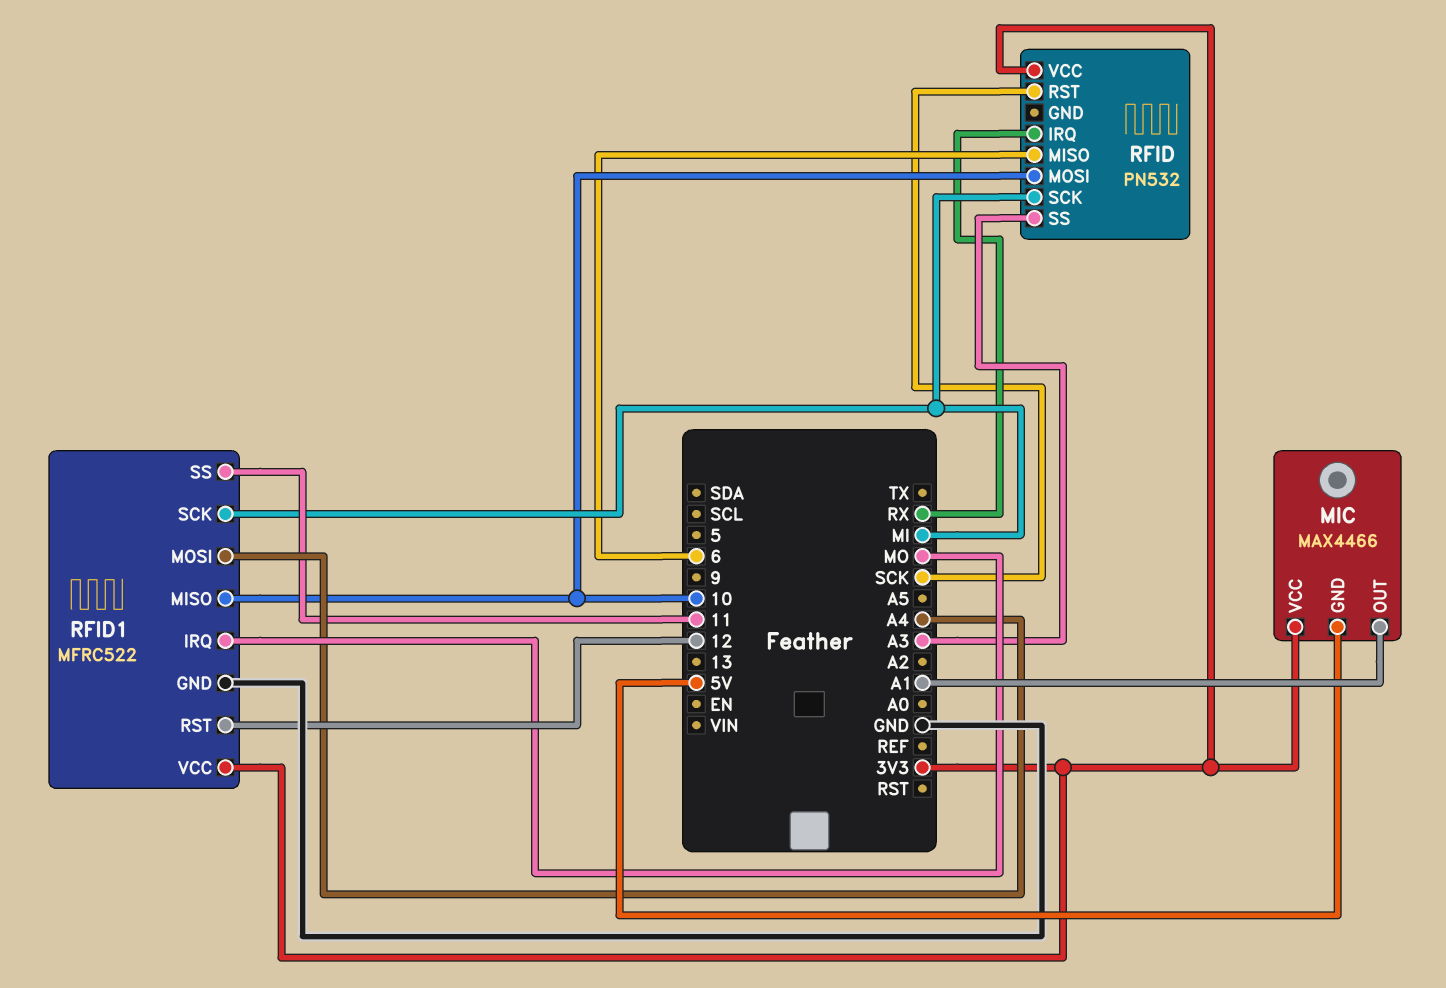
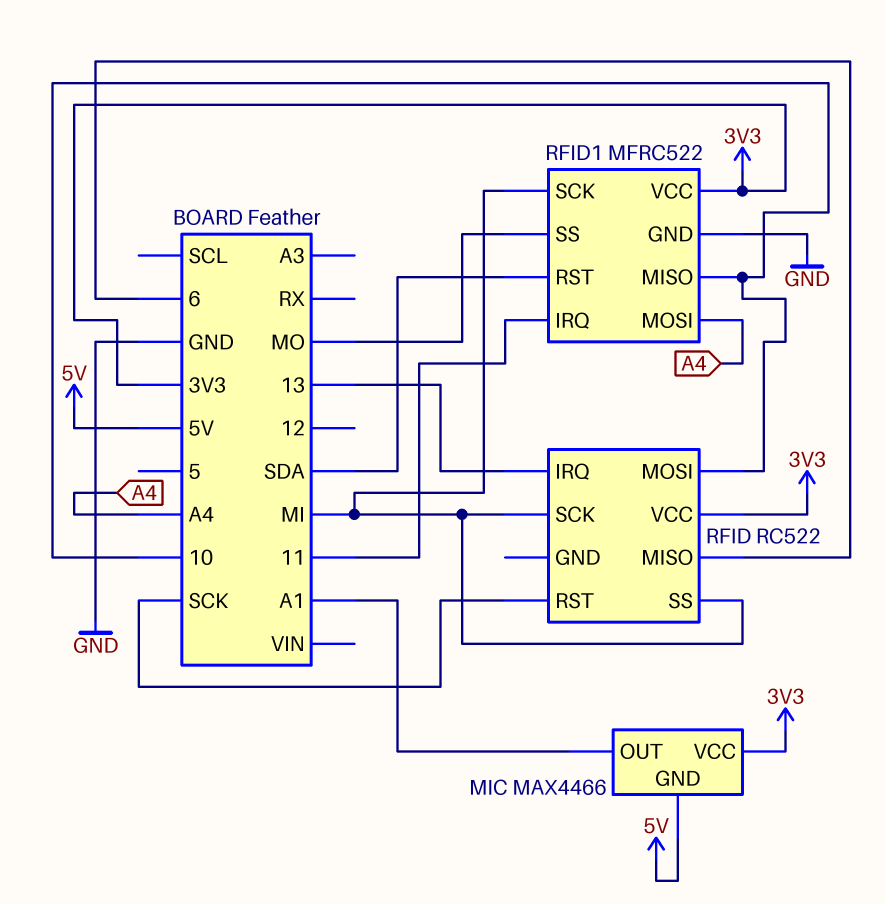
RFID: PN532 -> RC522
RFID pin IRQ: RX -> 13
RFID pin SS: A3 -> MI
RFID1 pin IRQ: MO -> 11
RFID1 pin RST: 12 -> SDA
RFID1 pin SS: 11 -> MO

